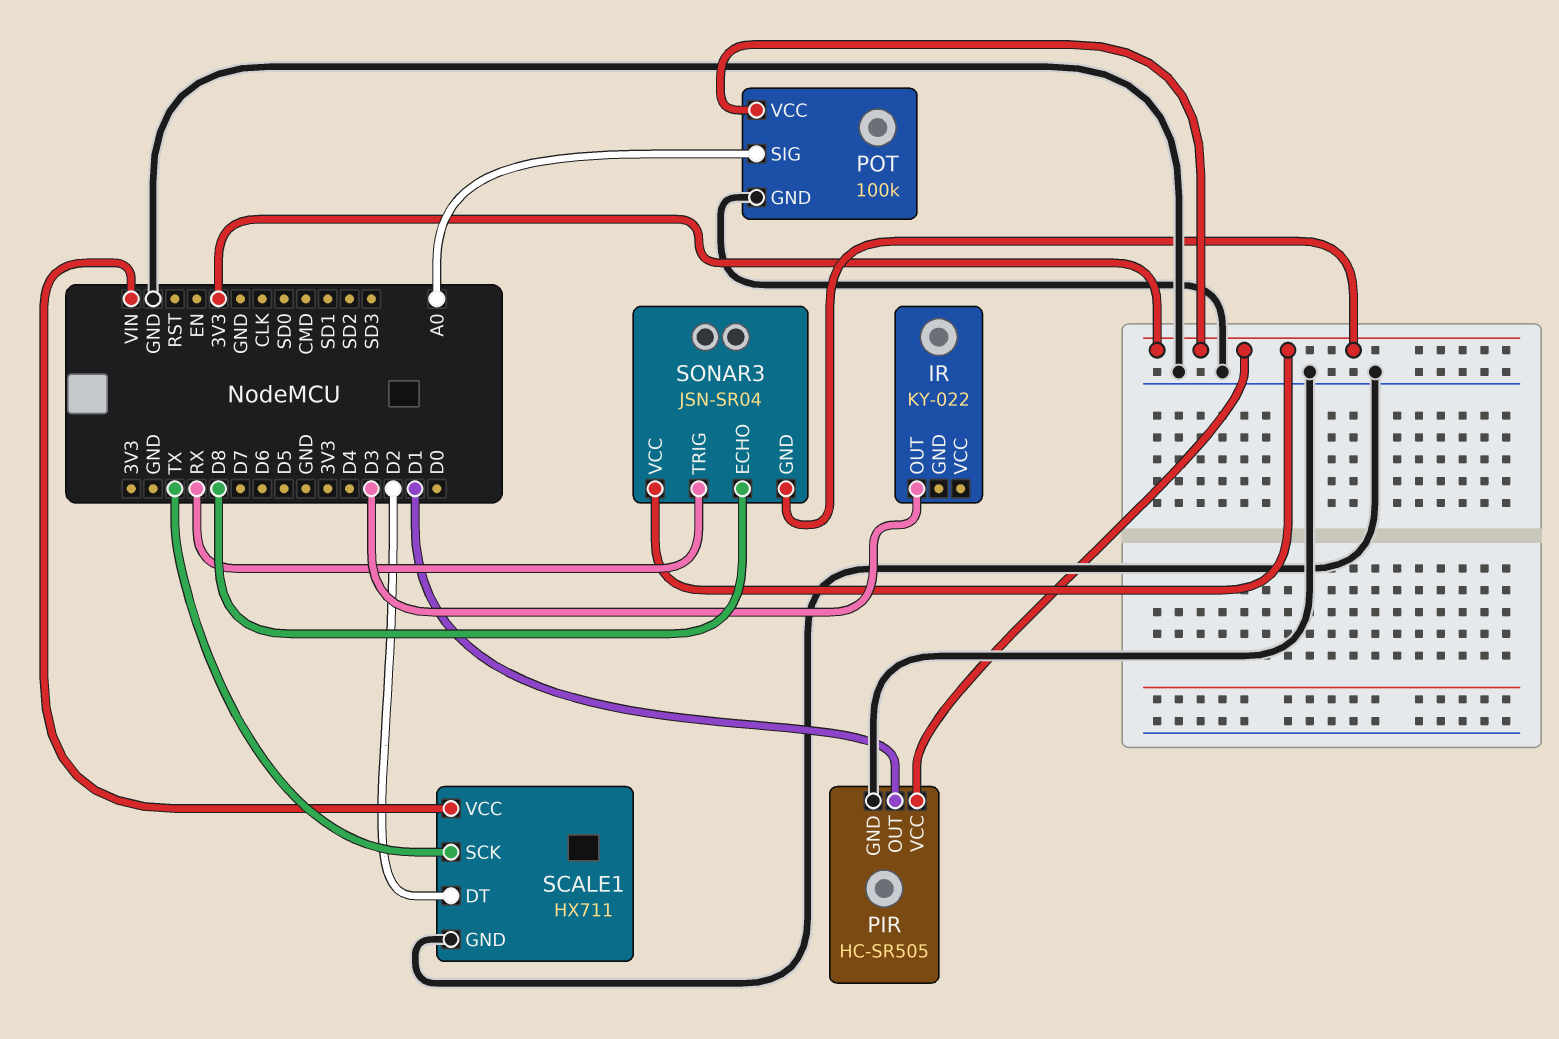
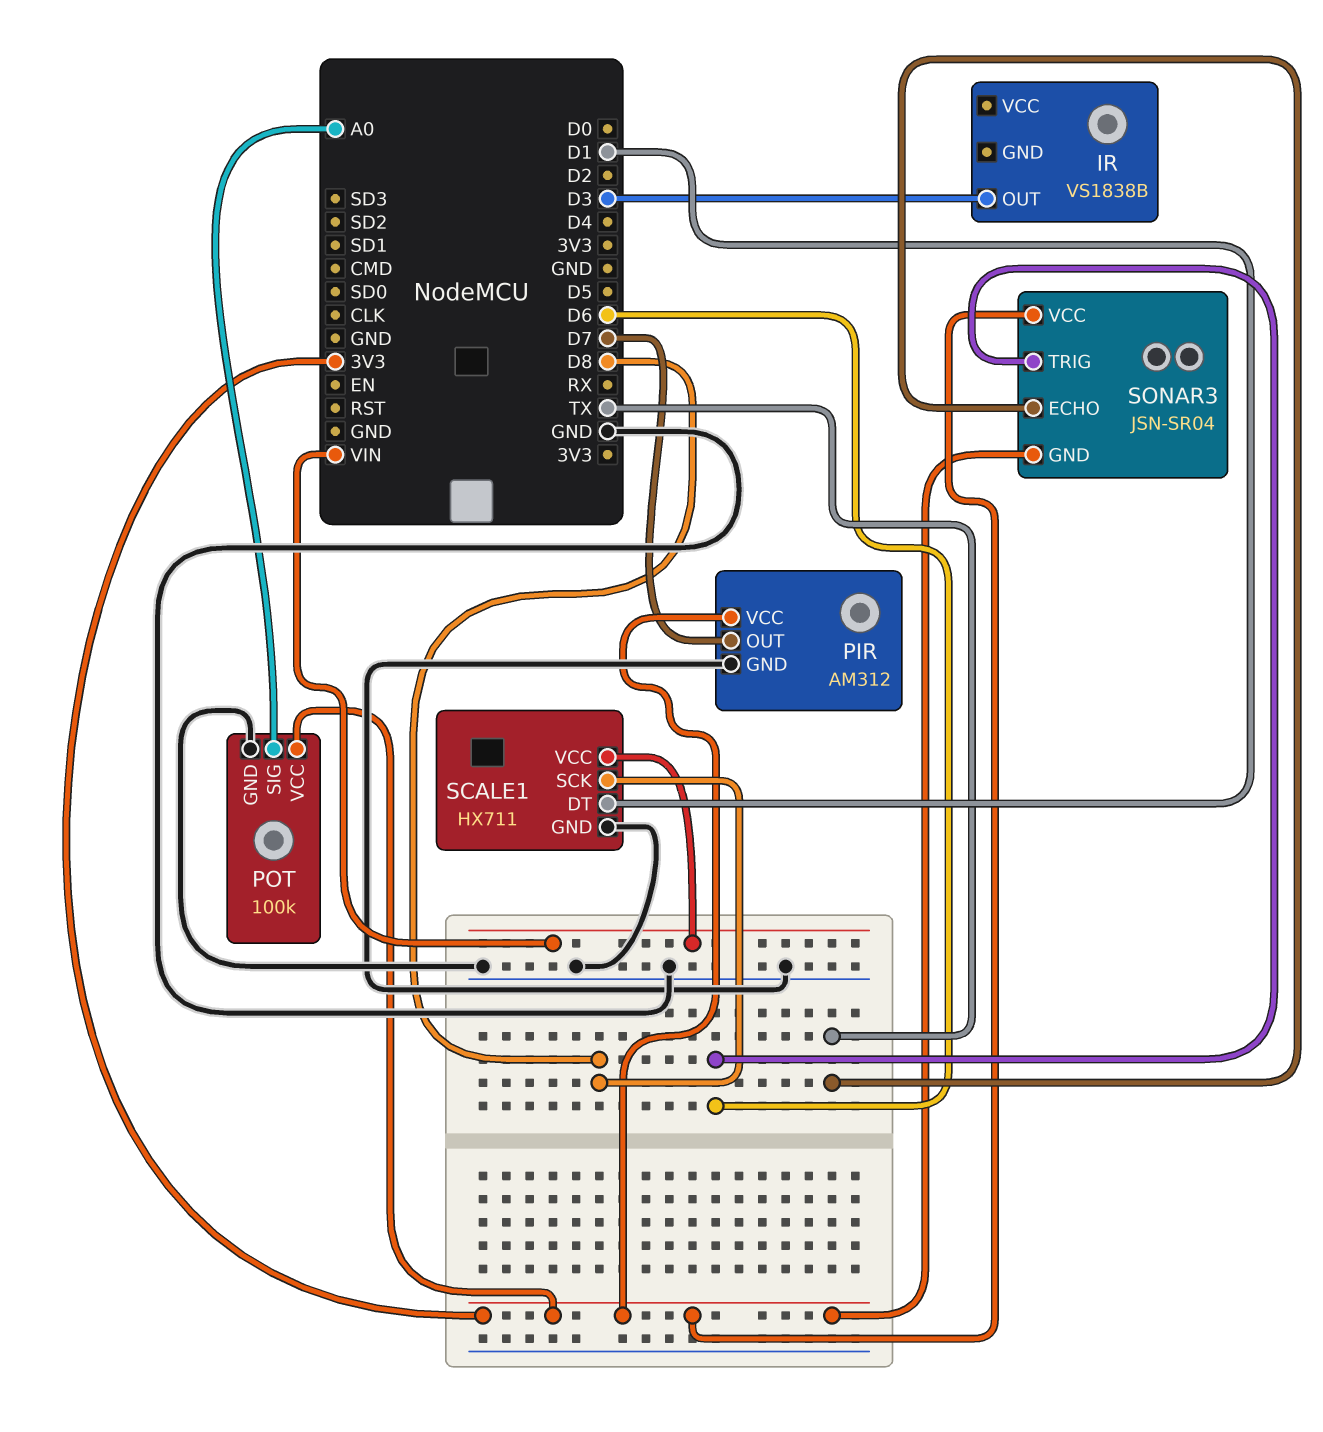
IR: KY-022 -> VS1838B
PIR: HC-SR505 -> AM312
PIR pin OUT: D1 -> D7
SCALE1 pin DT: D2 -> D1
SCALE1 pin SCK: TX -> D8
SONAR3 pin ECHO: D8 -> TX
SONAR3 pin TRIG: RX -> D6

